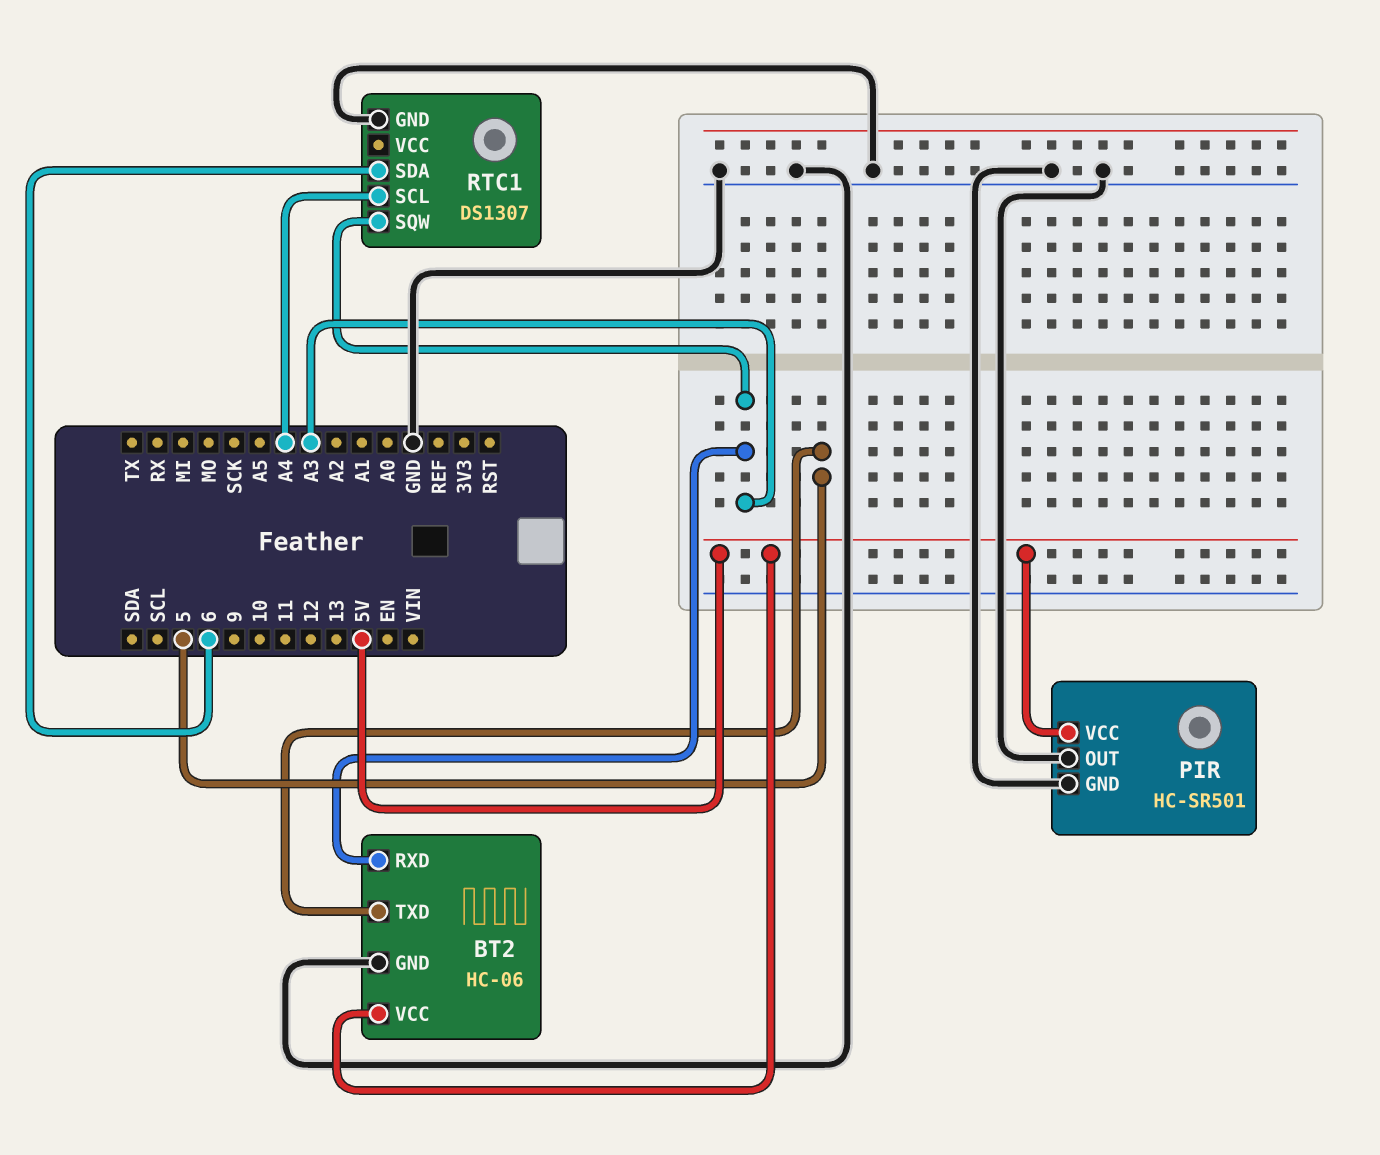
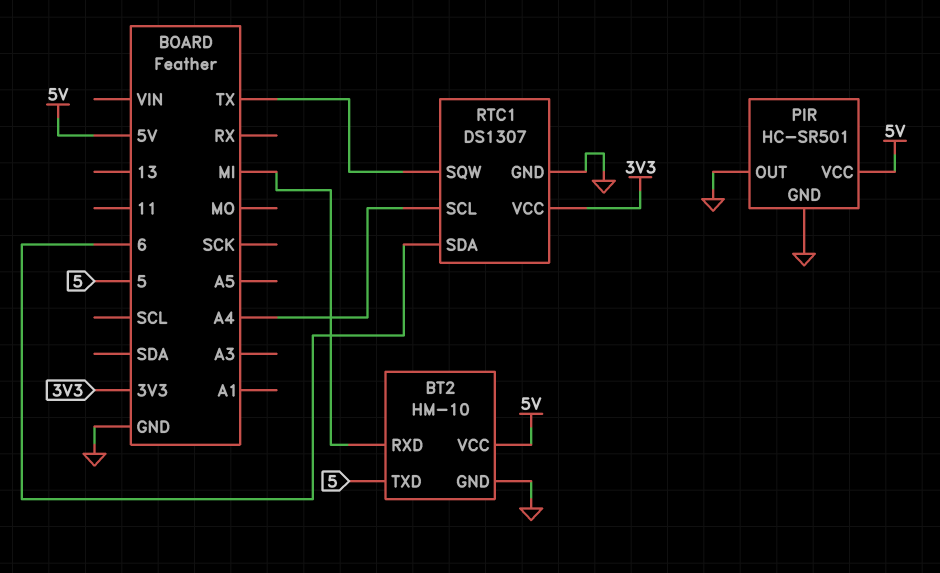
BT2: HC-06 -> HM-10
BT2 pin RXD: A3 -> MI
RTC1 pin SQW: A3 -> TX
RTC1 pin VCC: none -> 3V3

